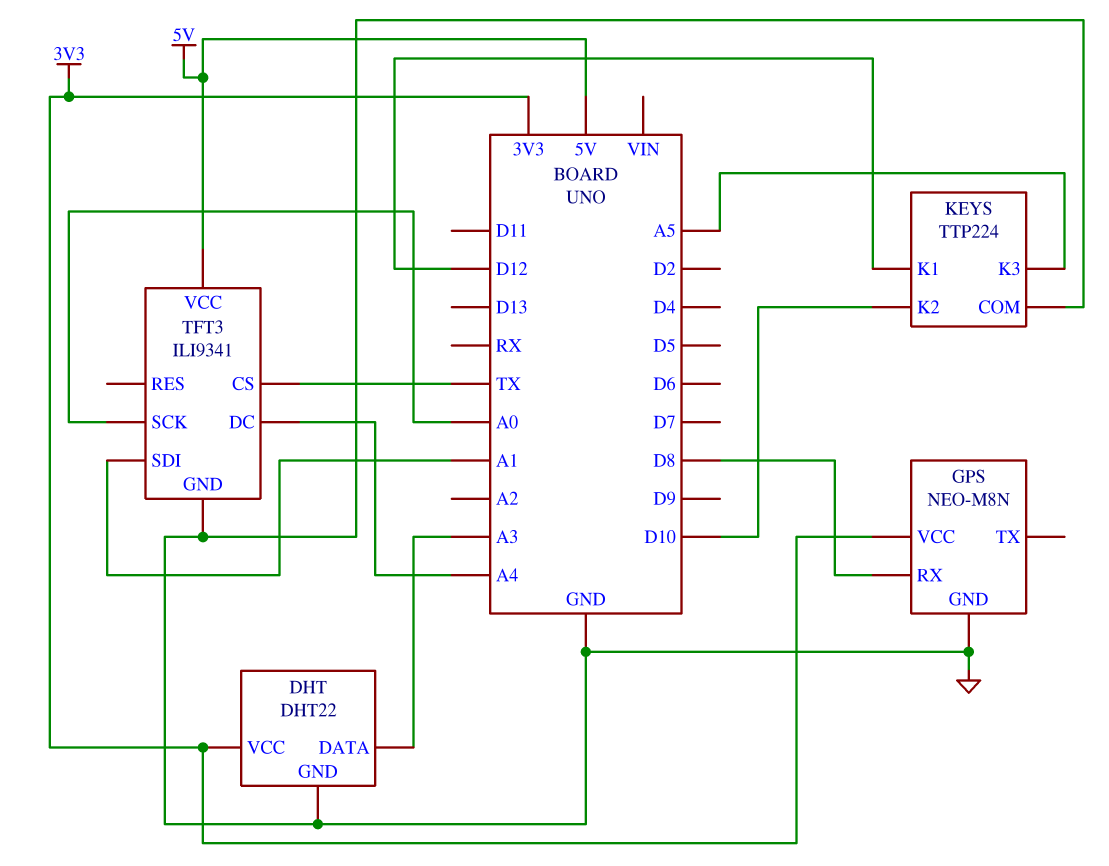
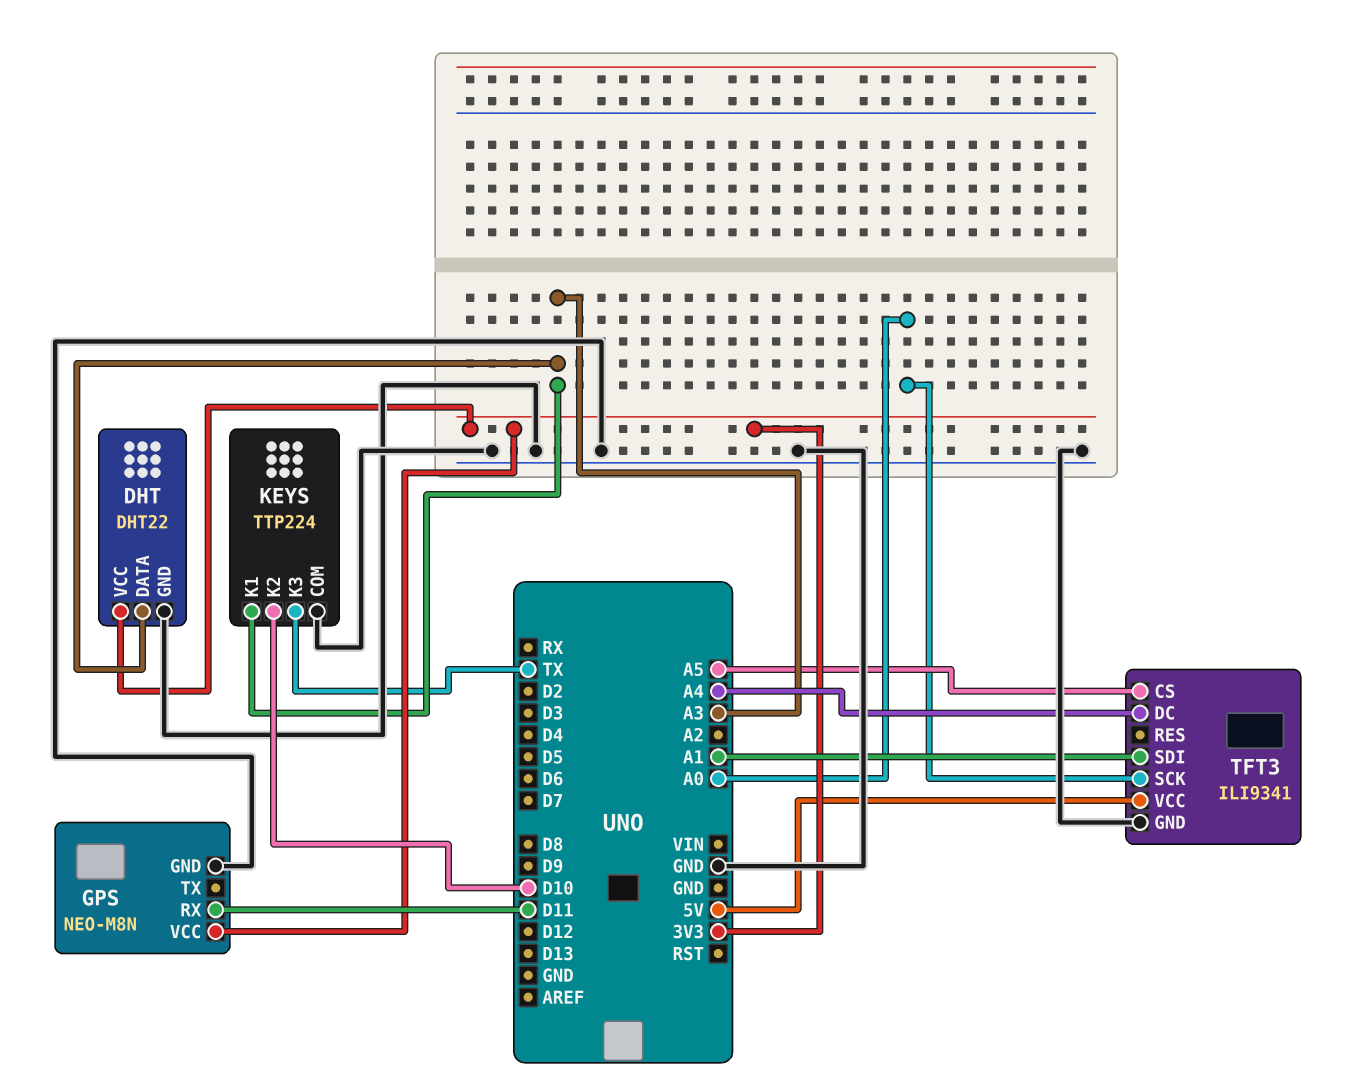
GPS pin RX: D8 -> D11
KEYS pin K1: D12 -> A3
KEYS pin K3: A5 -> TX
TFT3 pin CS: TX -> A5

